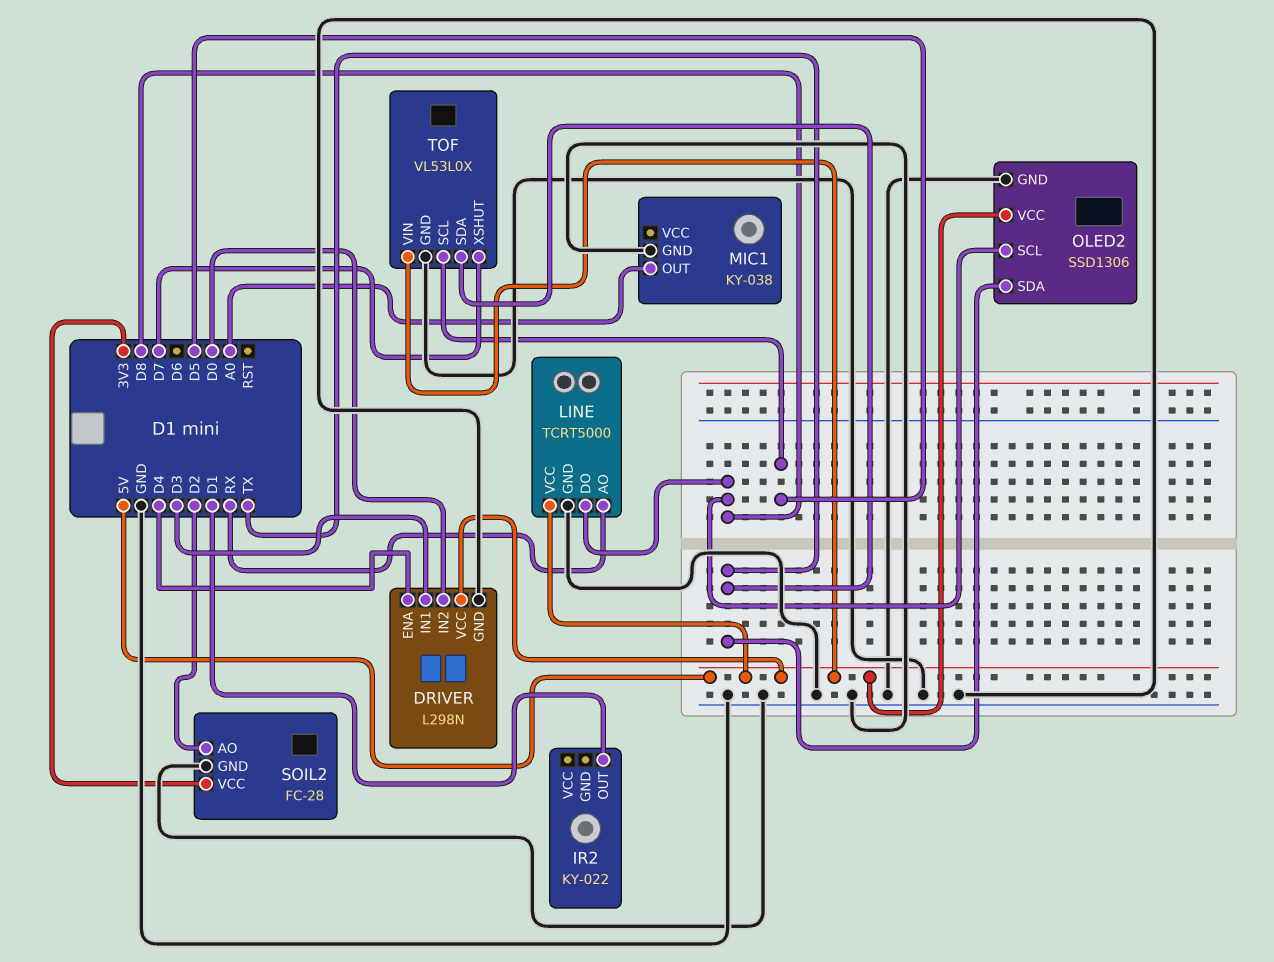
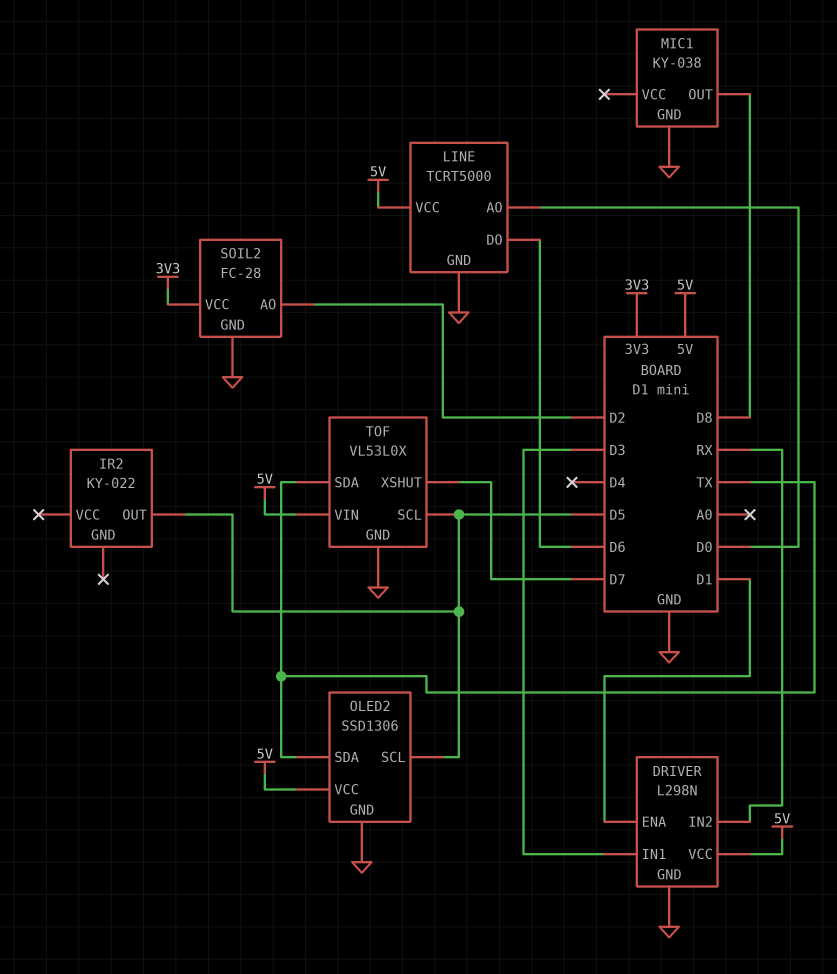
DRIVER pin ENA: D4 -> D1
DRIVER pin IN2: D0 -> RX
IR2 pin OUT: D1 -> D5
LINE pin AO: RX -> D0
LINE pin DO: D8 -> D6
MIC1 pin OUT: A0 -> D8
OLED2 pin SCL: D8 -> D5

